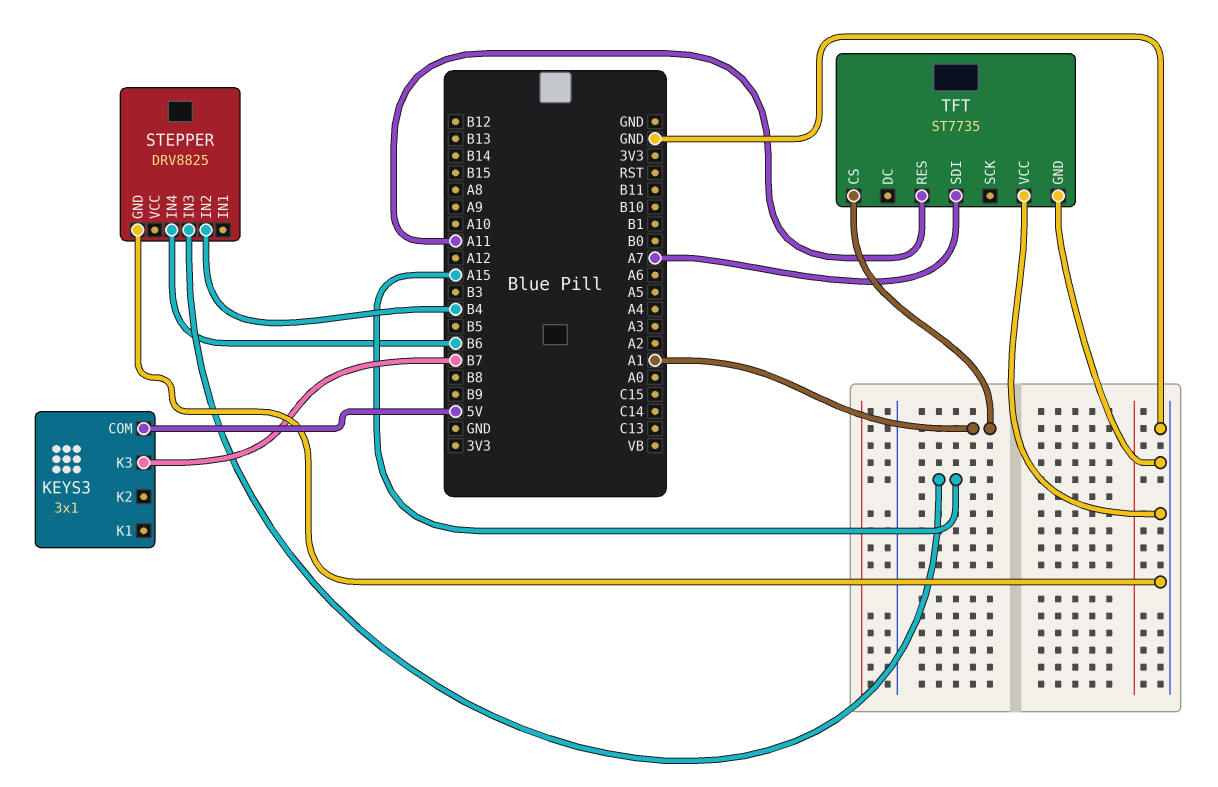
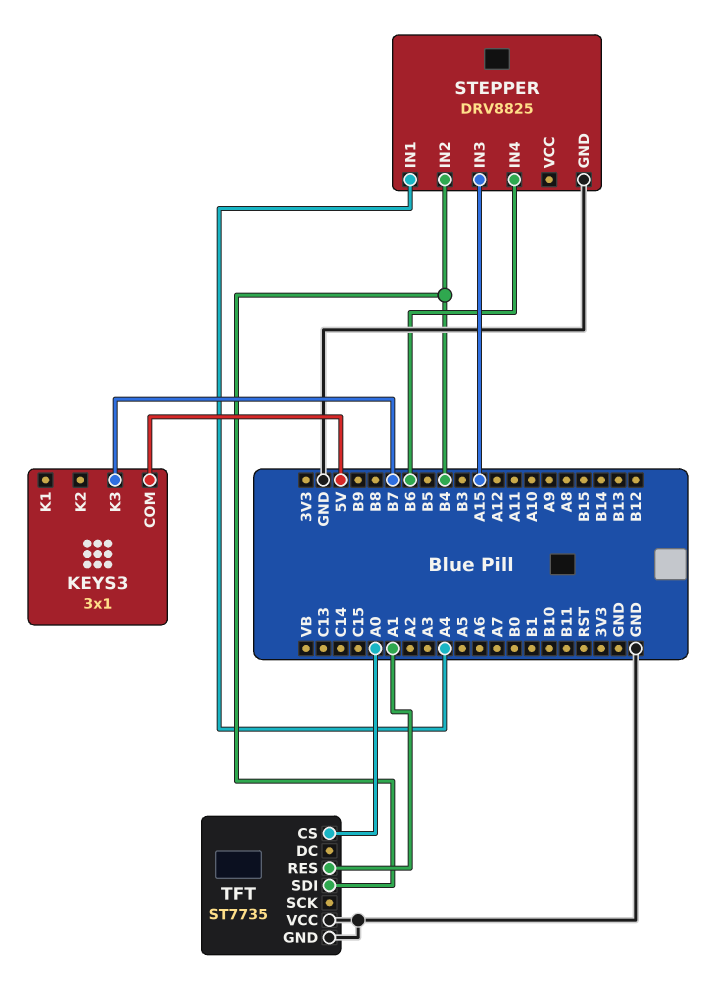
STEPPER pin IN1: none -> A4
TFT pin CS: A1 -> A0
TFT pin RES: A11 -> A1
TFT pin SDI: A7 -> B4

